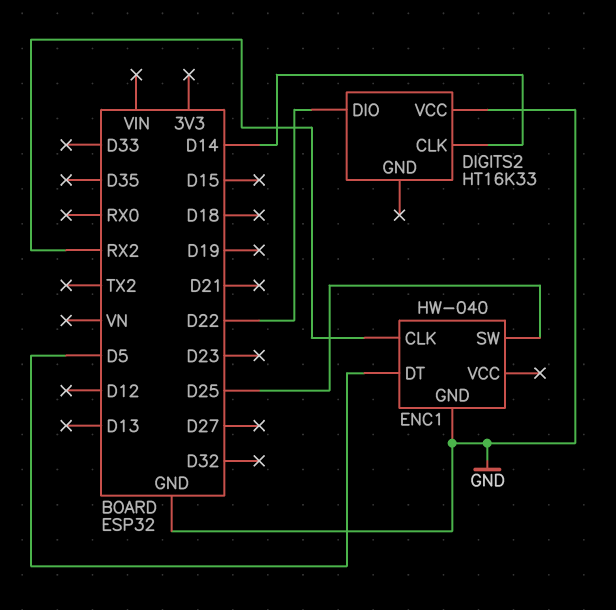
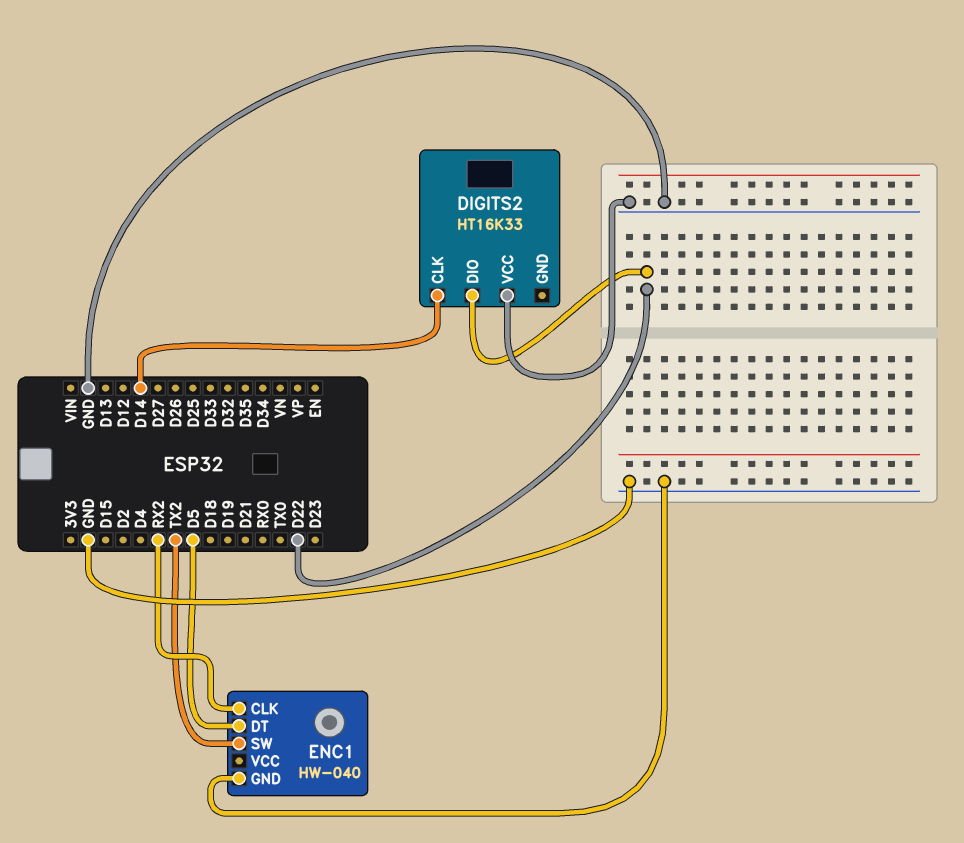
ENC1 pin SW: D25 -> TX2

